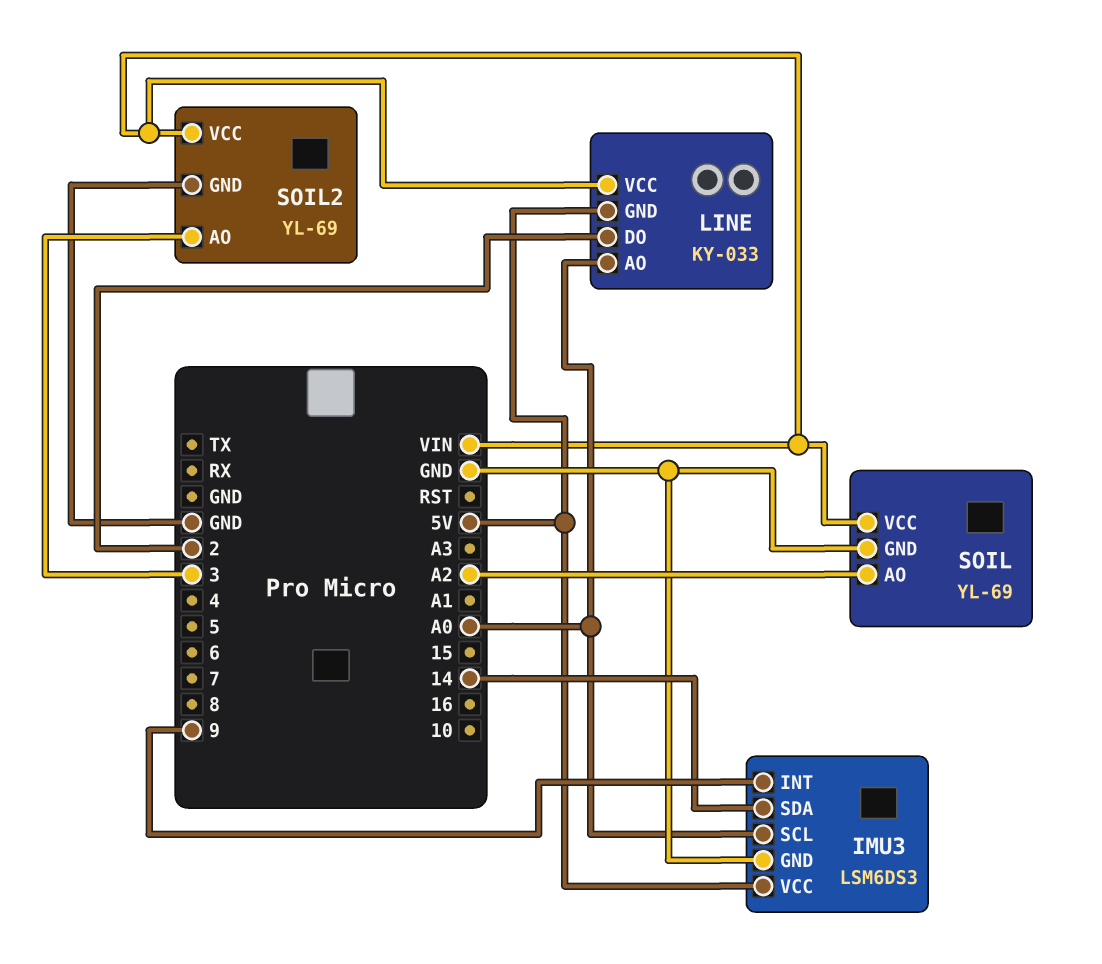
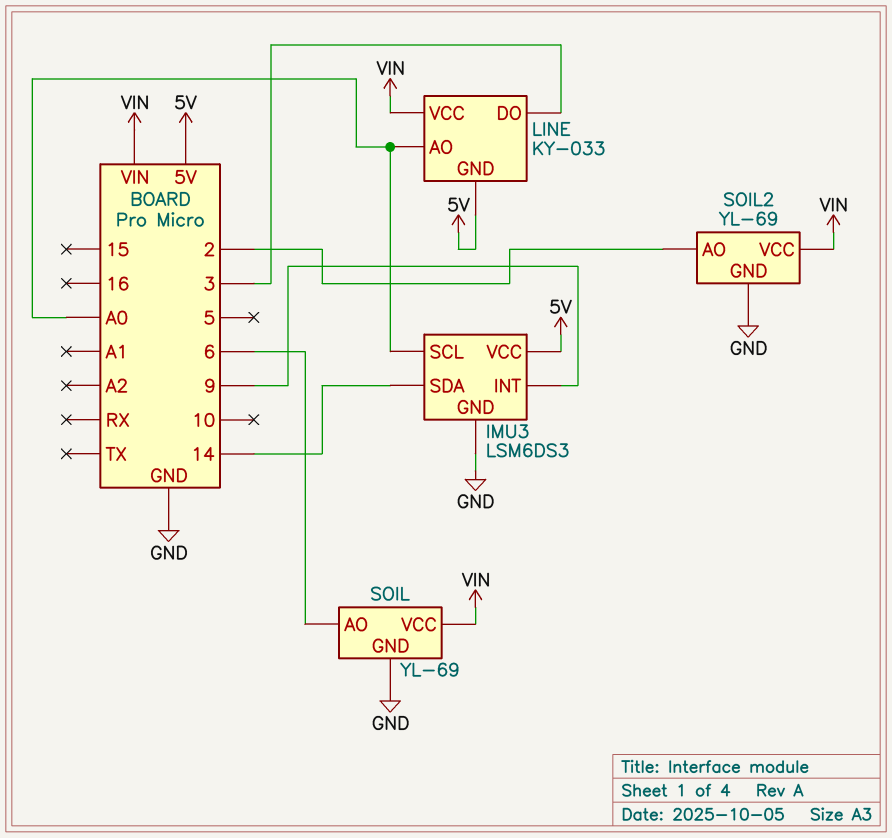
LINE pin DO: 2 -> 3
SOIL pin AO: A2 -> 6
SOIL2 pin AO: 3 -> 2

